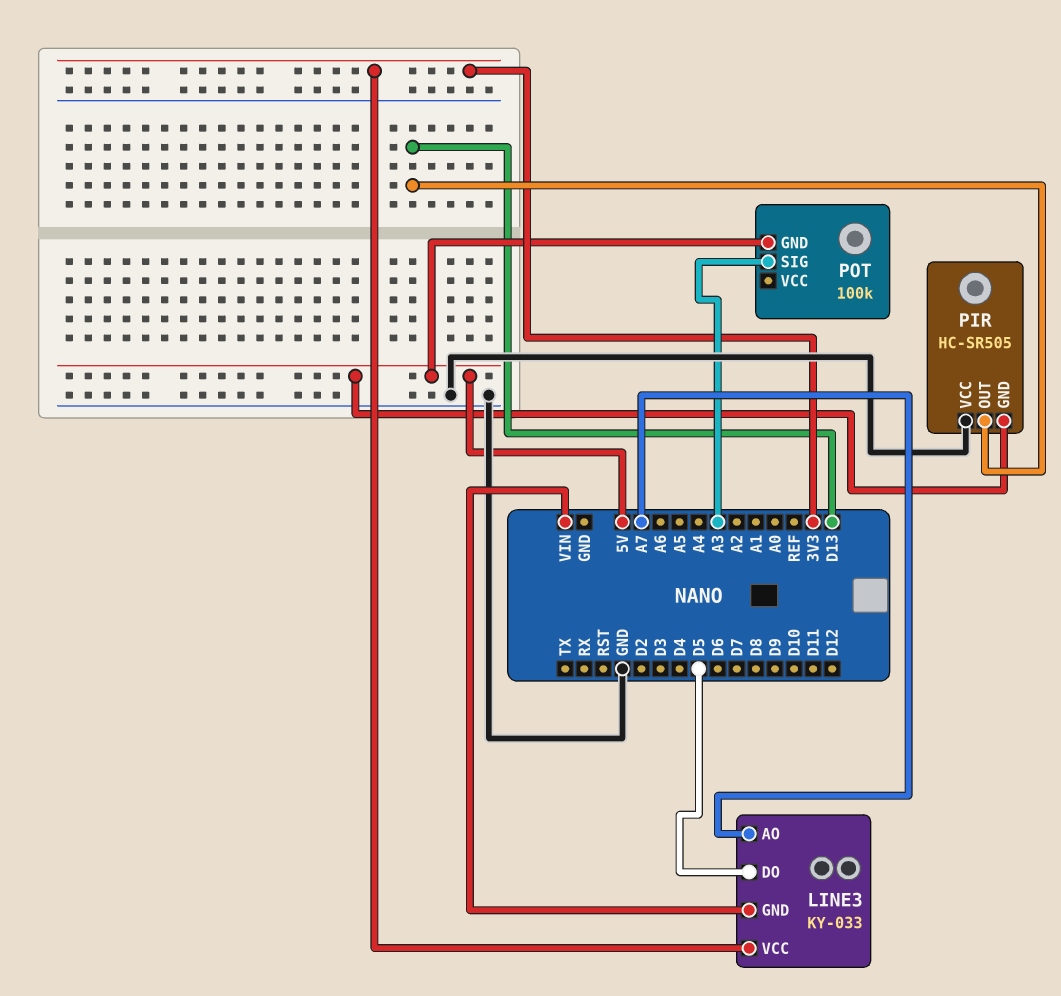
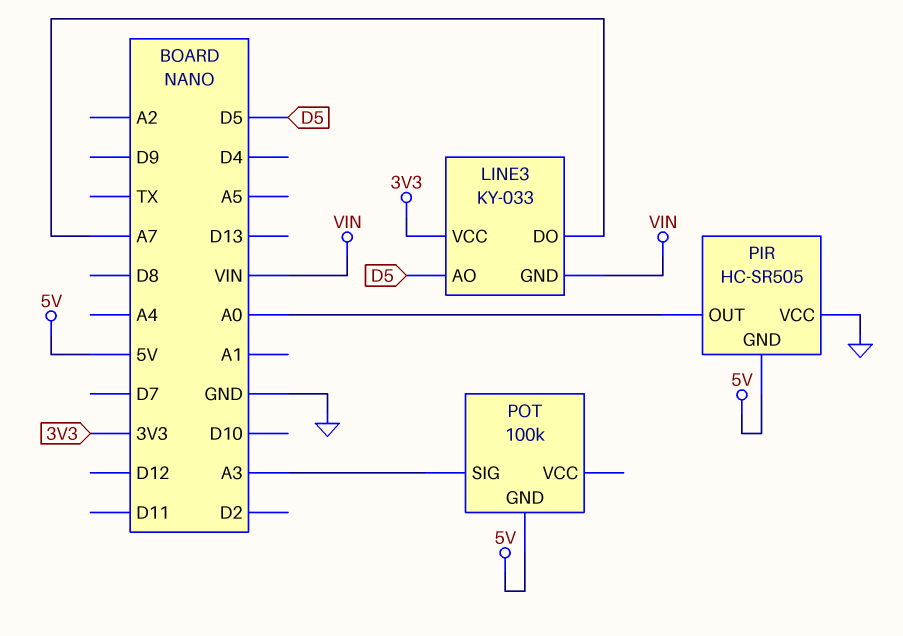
LINE3 pin AO: A7 -> D5
LINE3 pin DO: D5 -> A7
PIR pin OUT: D13 -> A0

